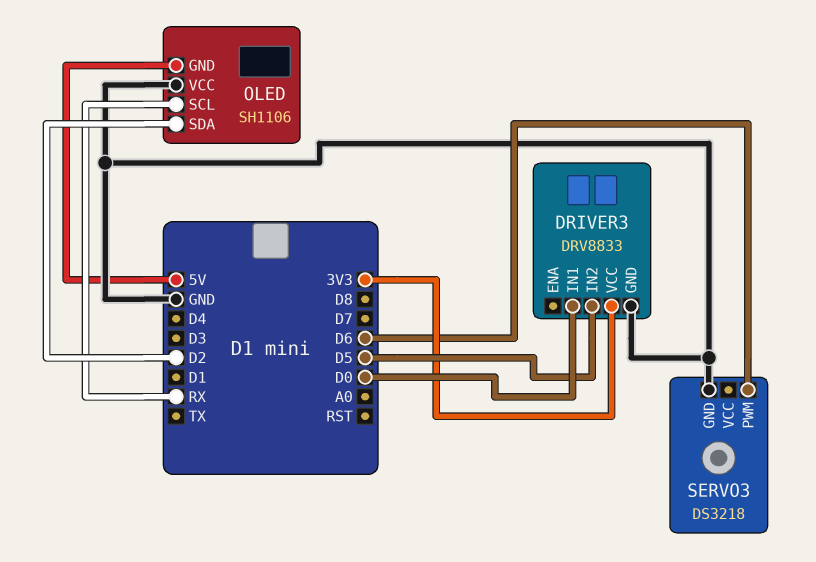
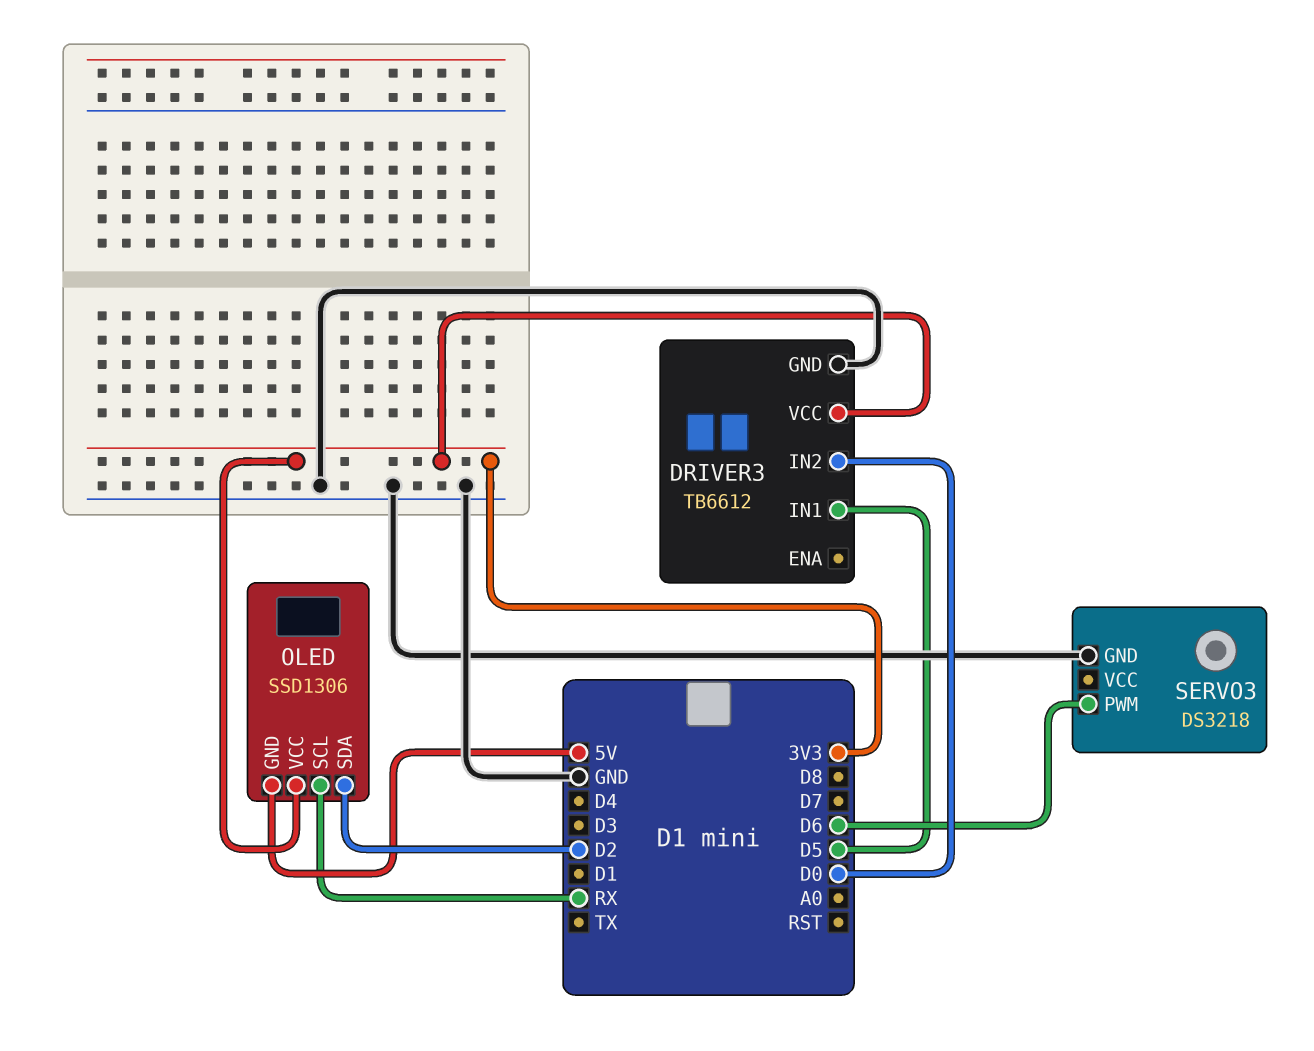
DRIVER3: DRV8833 -> TB6612
DRIVER3 pin IN1: D0 -> D5
DRIVER3 pin IN2: D5 -> D0
OLED: SH1106 -> SSD1306
OLED pin VCC: GND -> 3V3

